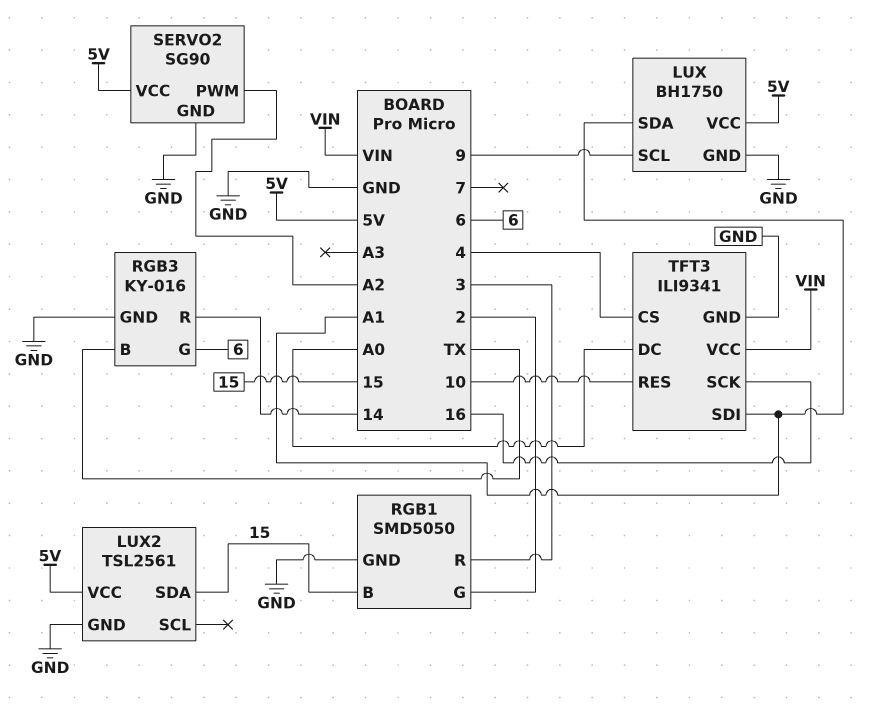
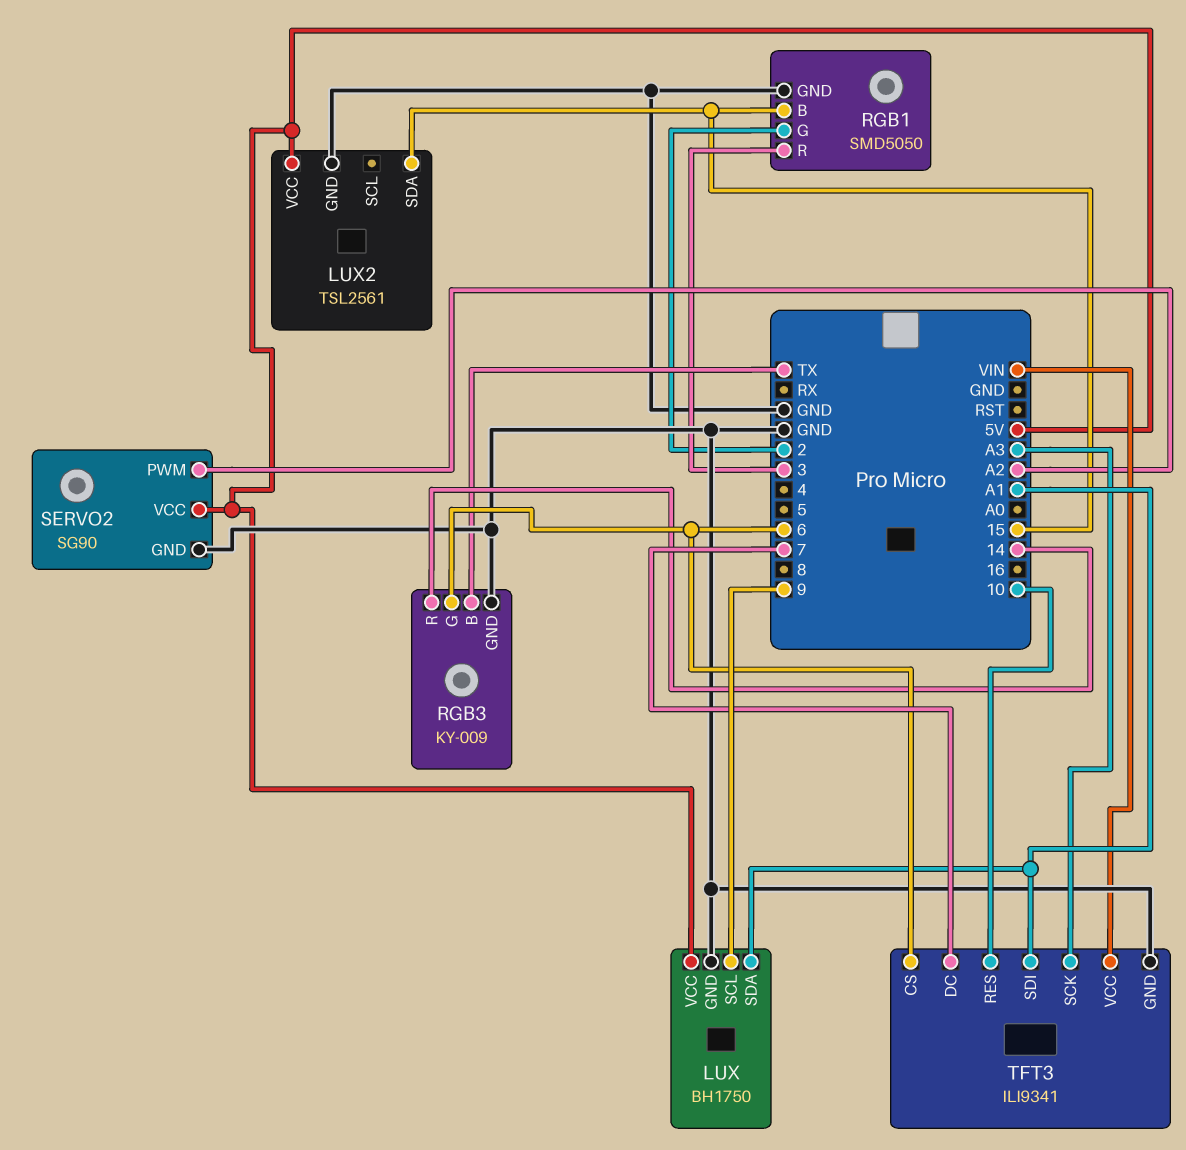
RGB3: KY-016 -> KY-009
TFT3 pin CS: 4 -> 6
TFT3 pin DC: A0 -> 7
TFT3 pin SCK: 16 -> A3

